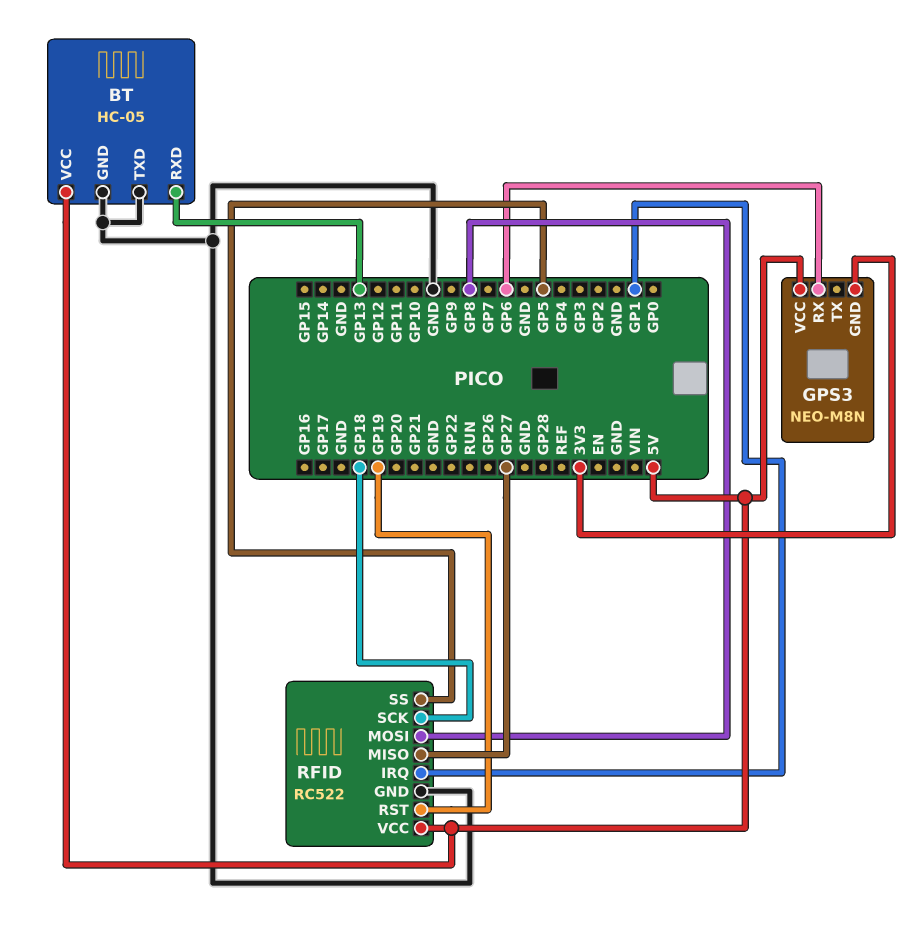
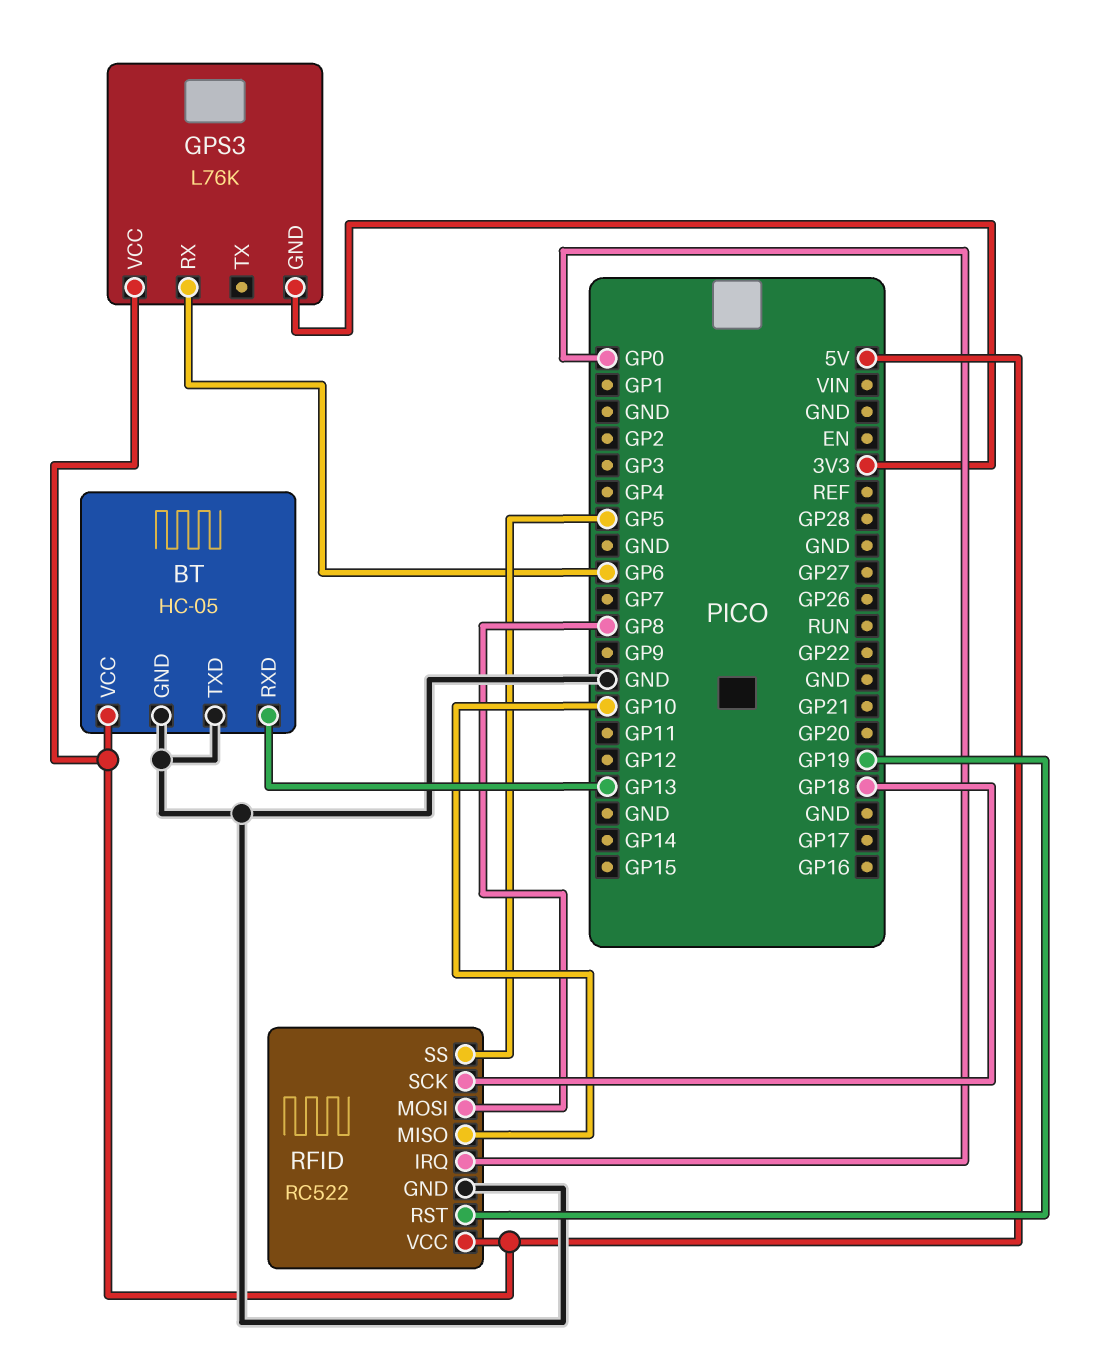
GPS3: NEO-M8N -> L76K
RFID pin IRQ: GP1 -> GP0
RFID pin MISO: GP27 -> GP10

